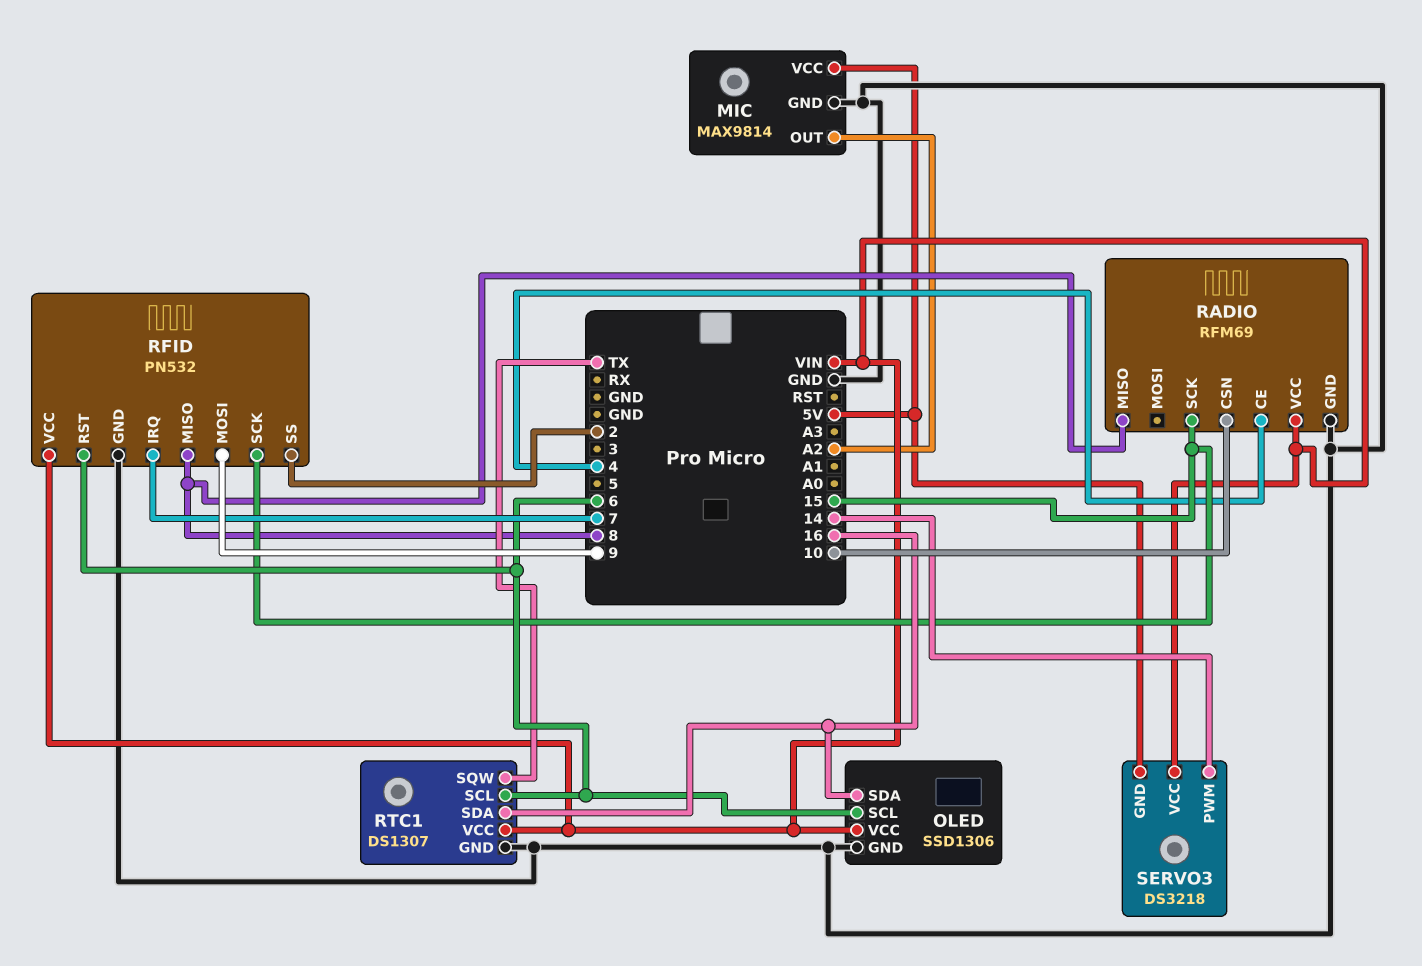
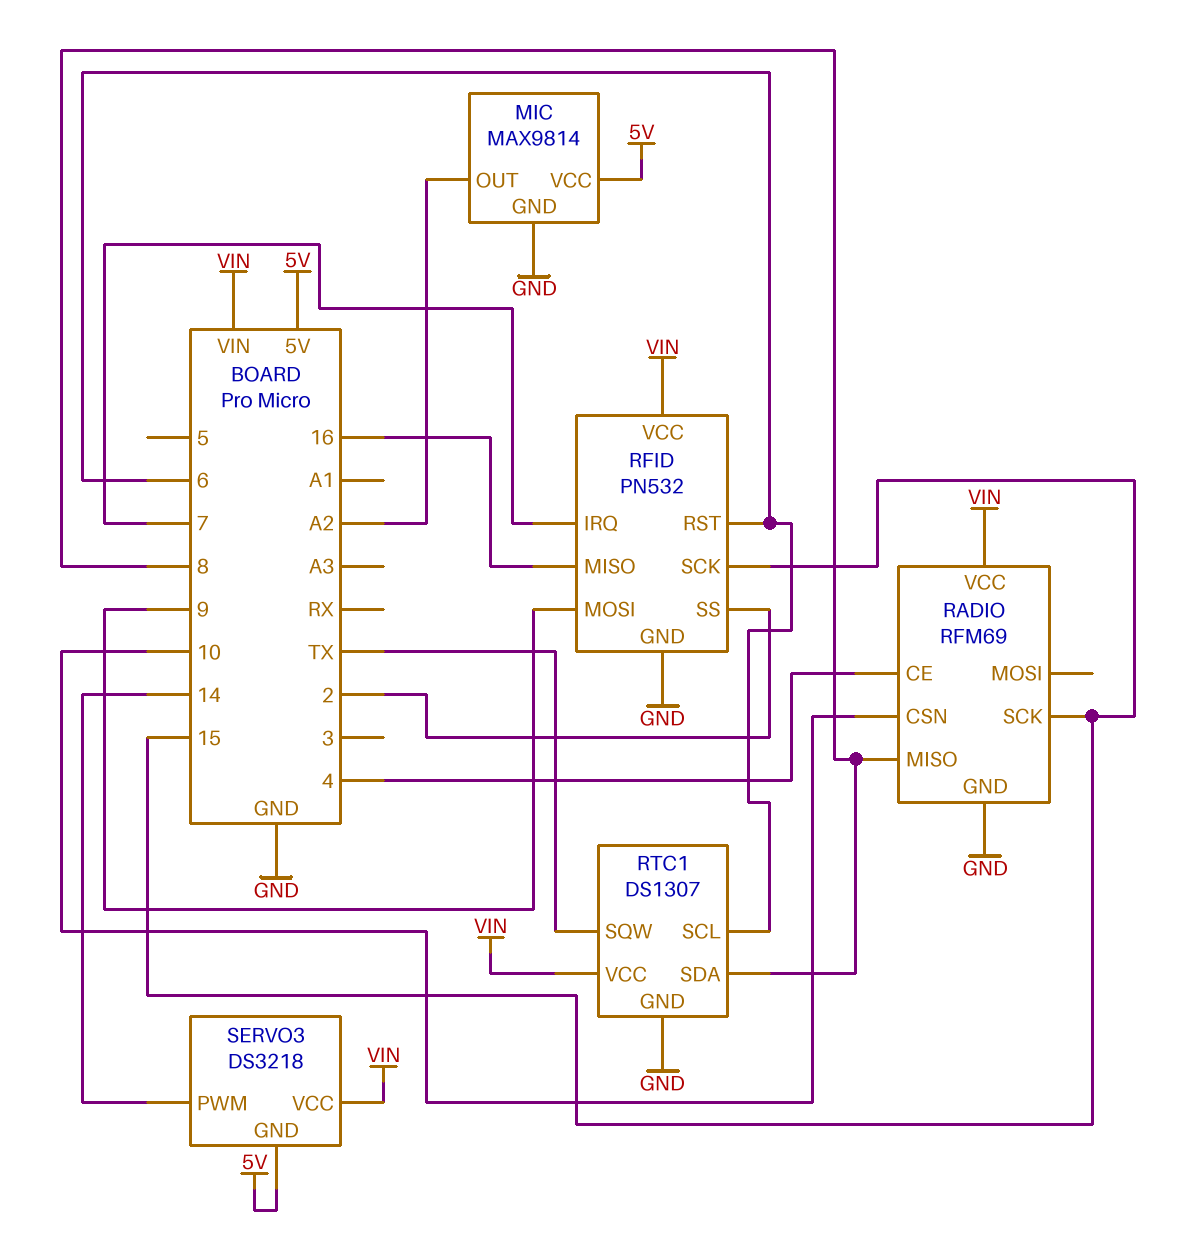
OLED: SSD1306 -> none
OLED pin GND: GND -> none
OLED pin SCL: 6 -> none
OLED pin SDA: 16 -> none
OLED pin VCC: VIN -> none
RFID pin MISO: 8 -> 16
RTC1 pin SDA: 16 -> 8

